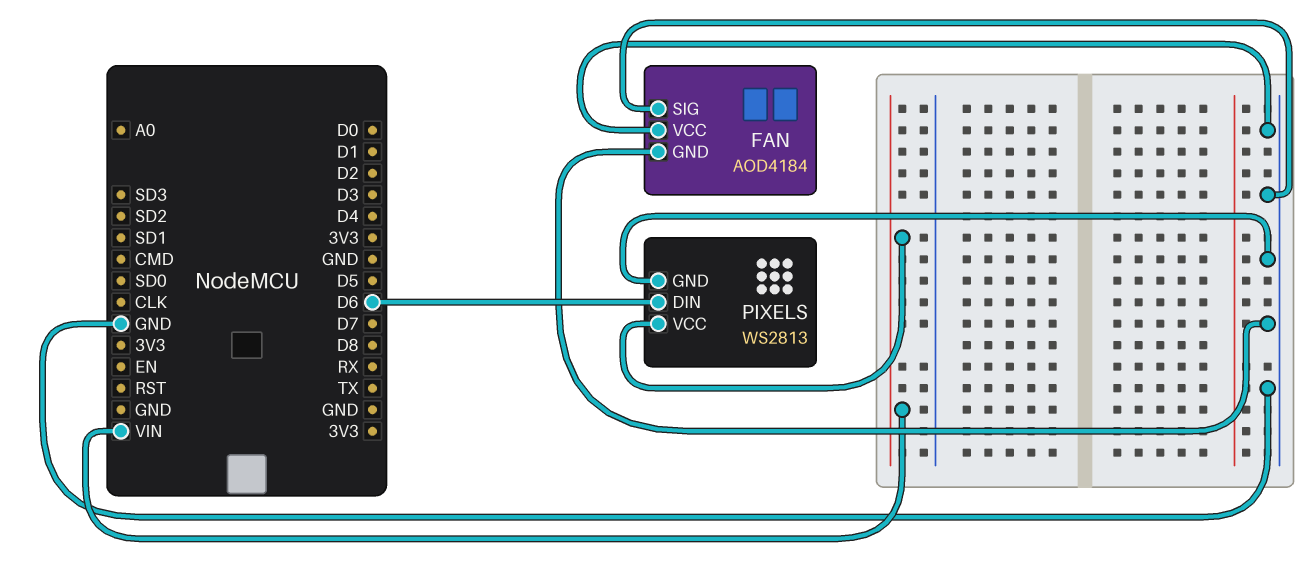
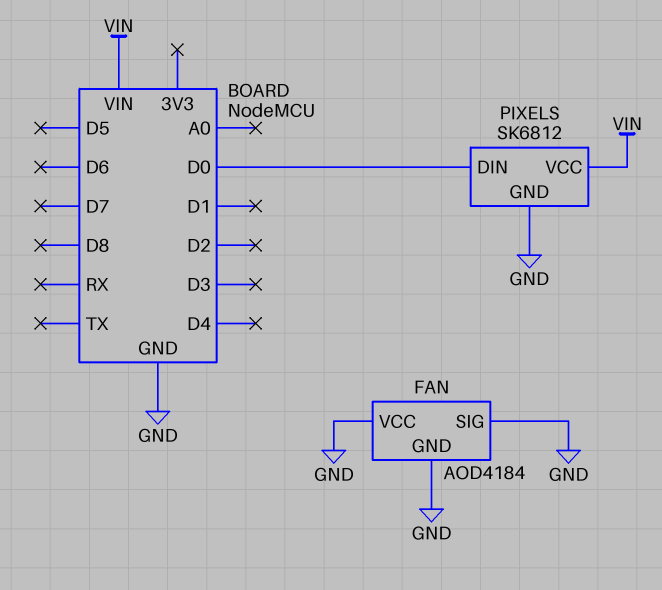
PIXELS: WS2813 -> SK6812
PIXELS pin DIN: D6 -> D0

